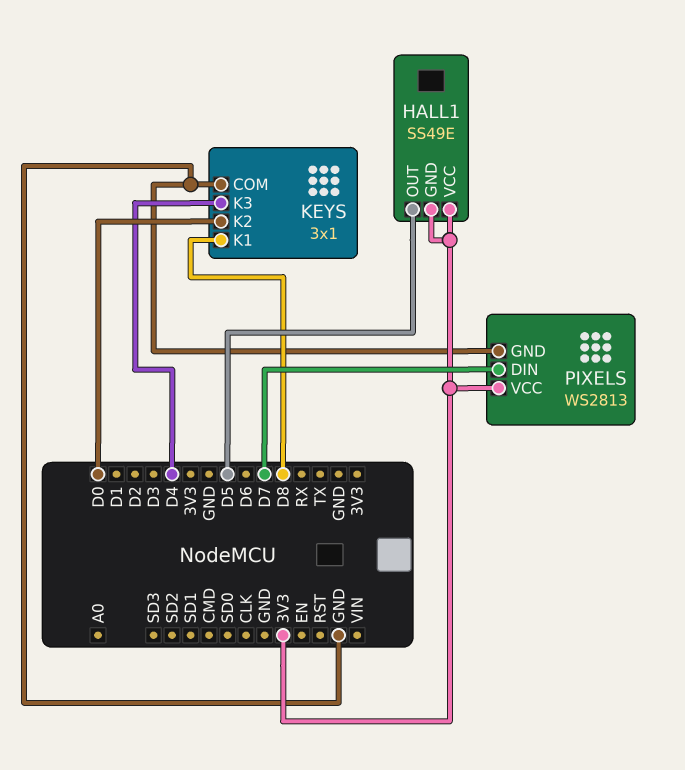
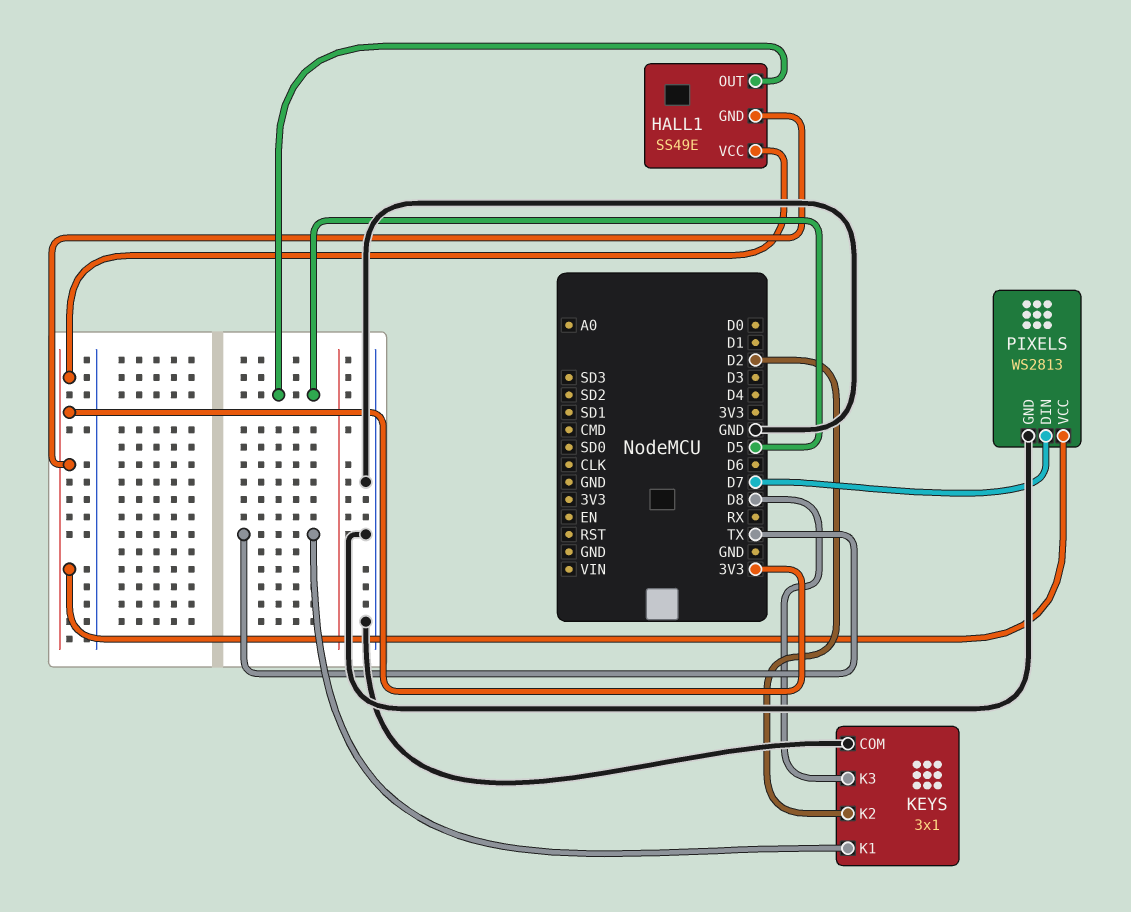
KEYS pin K1: D8 -> TX
KEYS pin K2: D0 -> D2
KEYS pin K3: D4 -> D8

